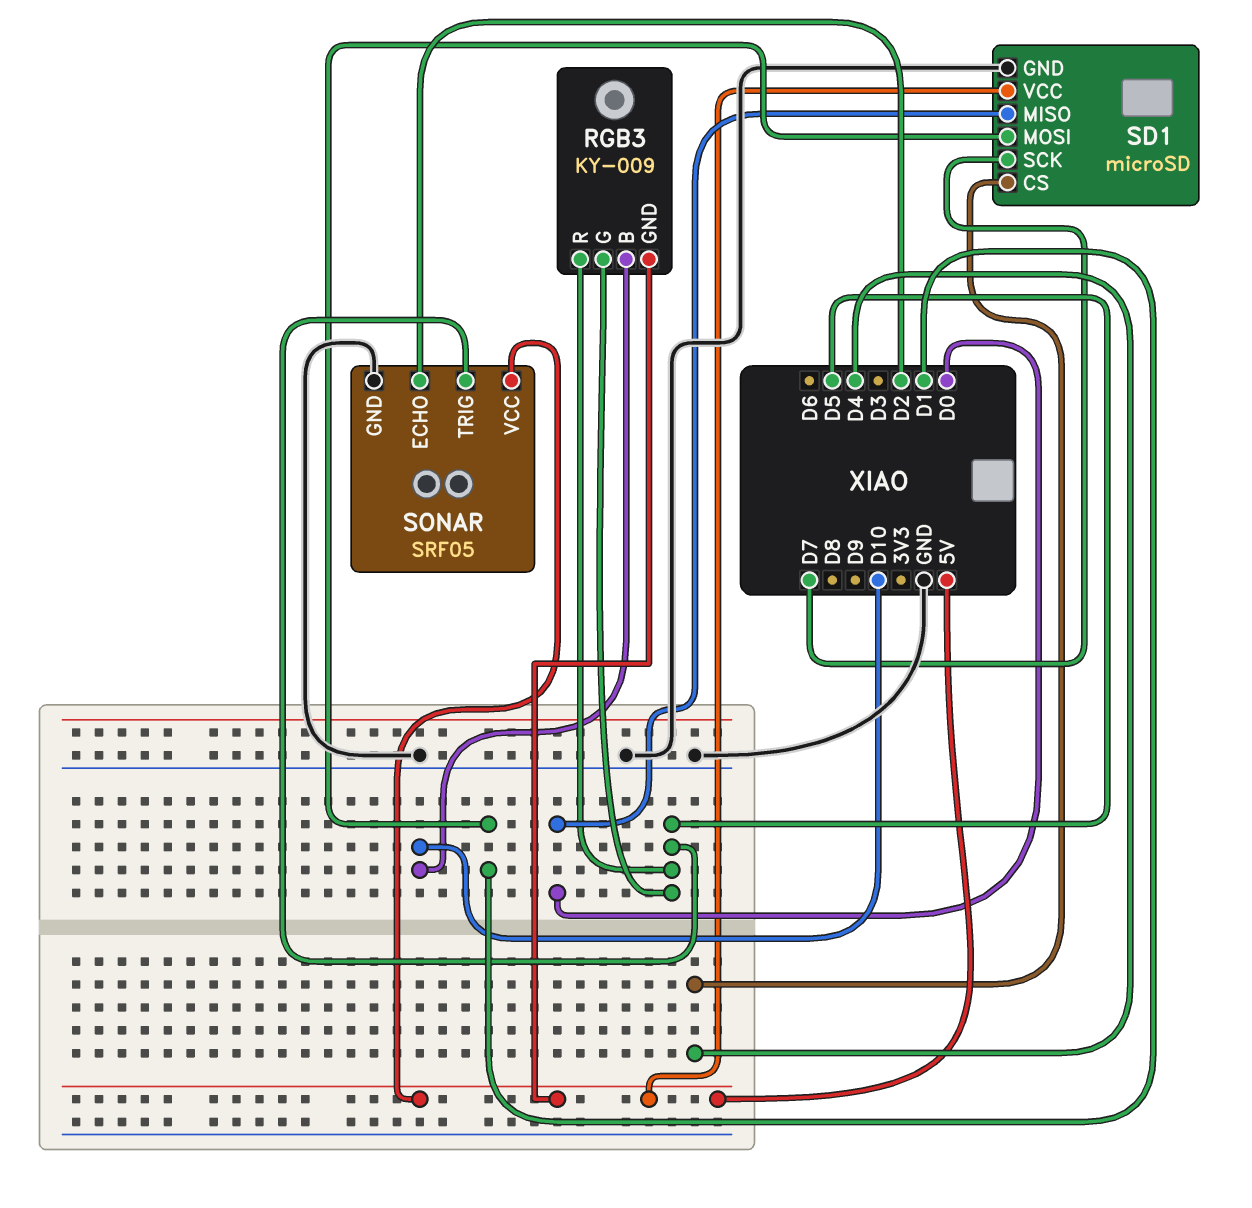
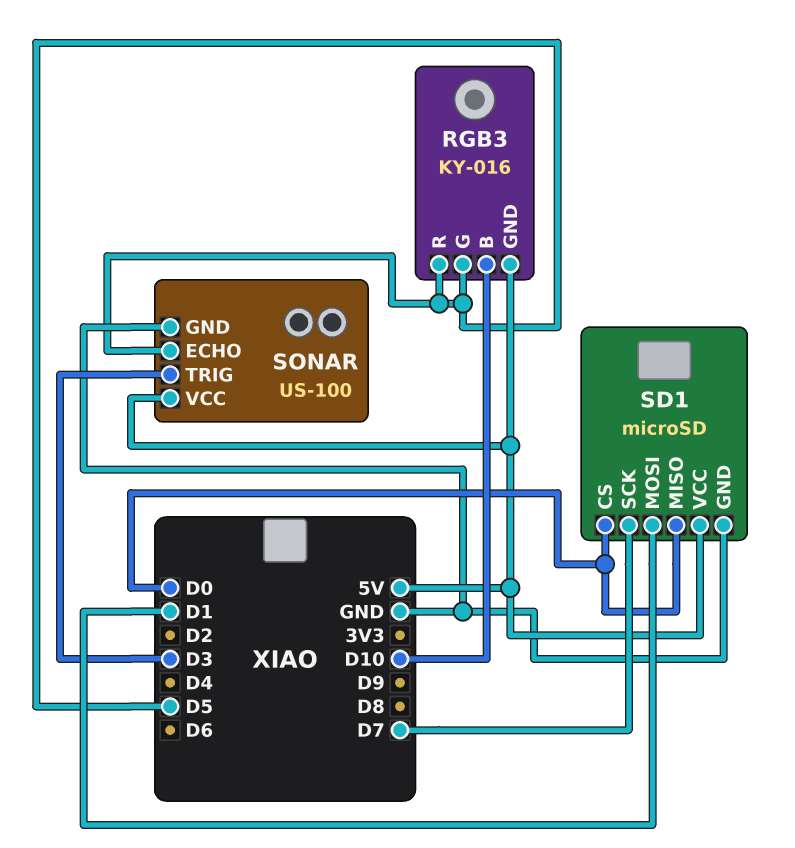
RGB3: KY-009 -> KY-016
SD1 pin CS: D4 -> D0
SONAR: SRF05 -> US-100
SONAR pin ECHO: D2 -> D5
SONAR pin TRIG: D5 -> D3

